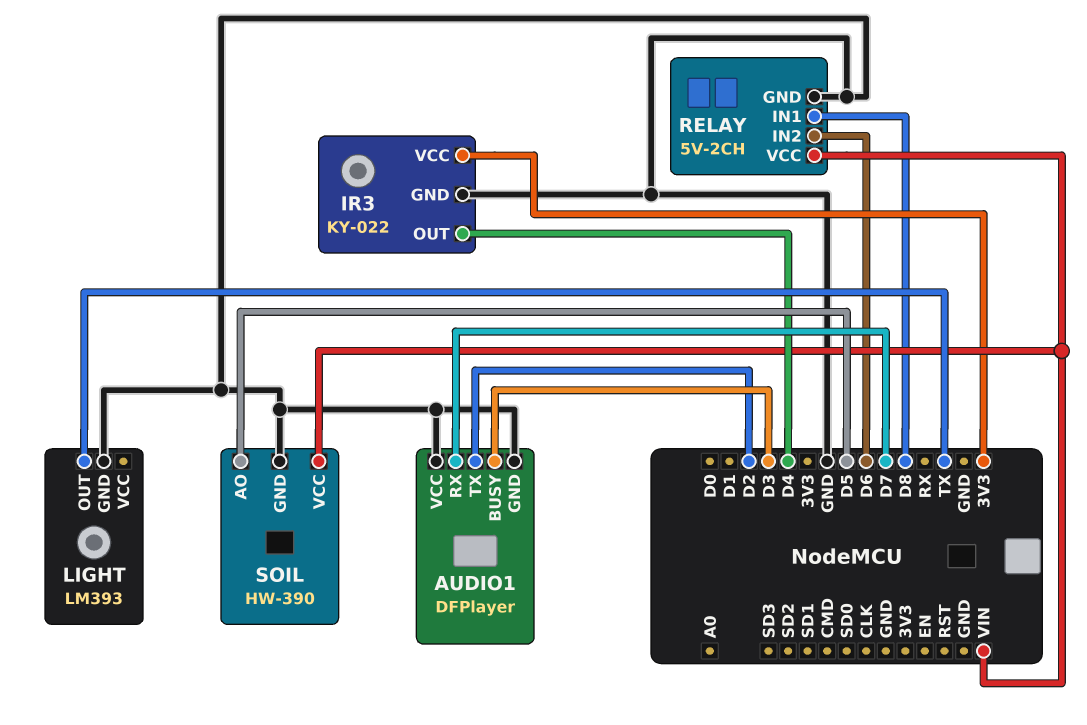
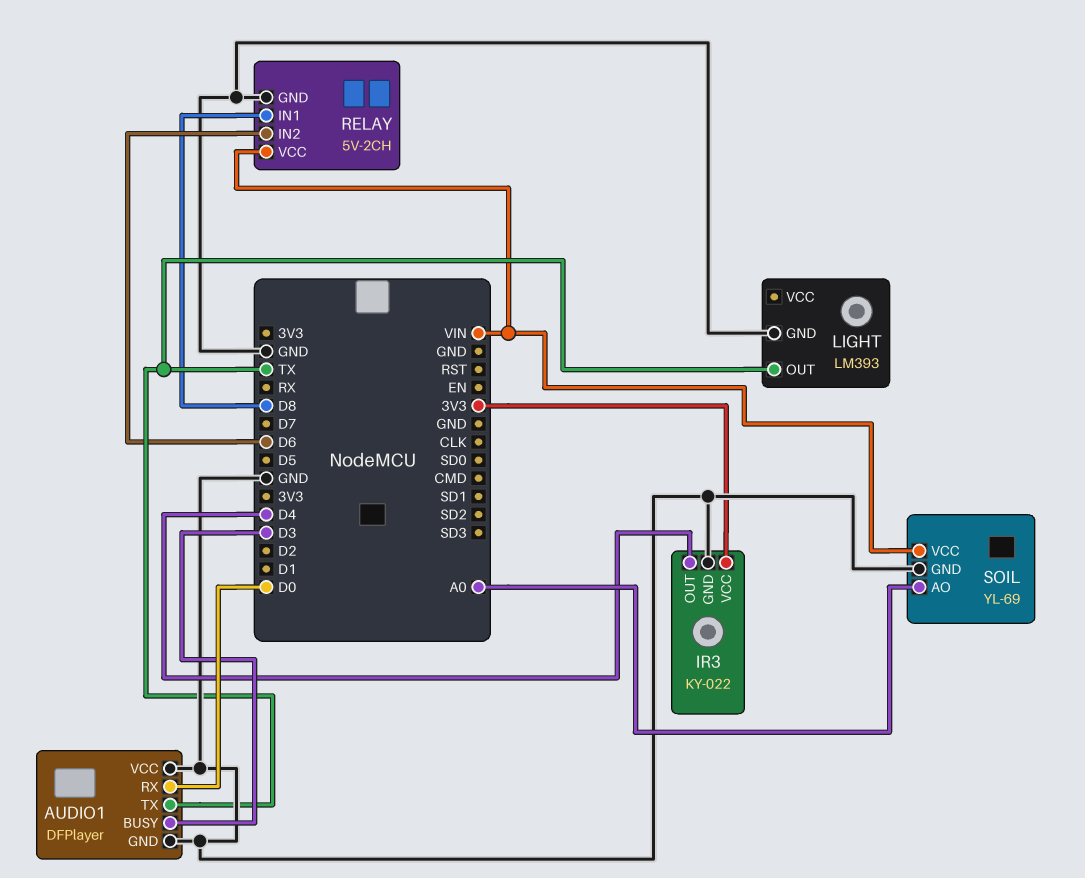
AUDIO1 pin RX: D7 -> D0
AUDIO1 pin TX: D2 -> TX
SOIL: HW-390 -> YL-69
SOIL pin AO: D5 -> A0

